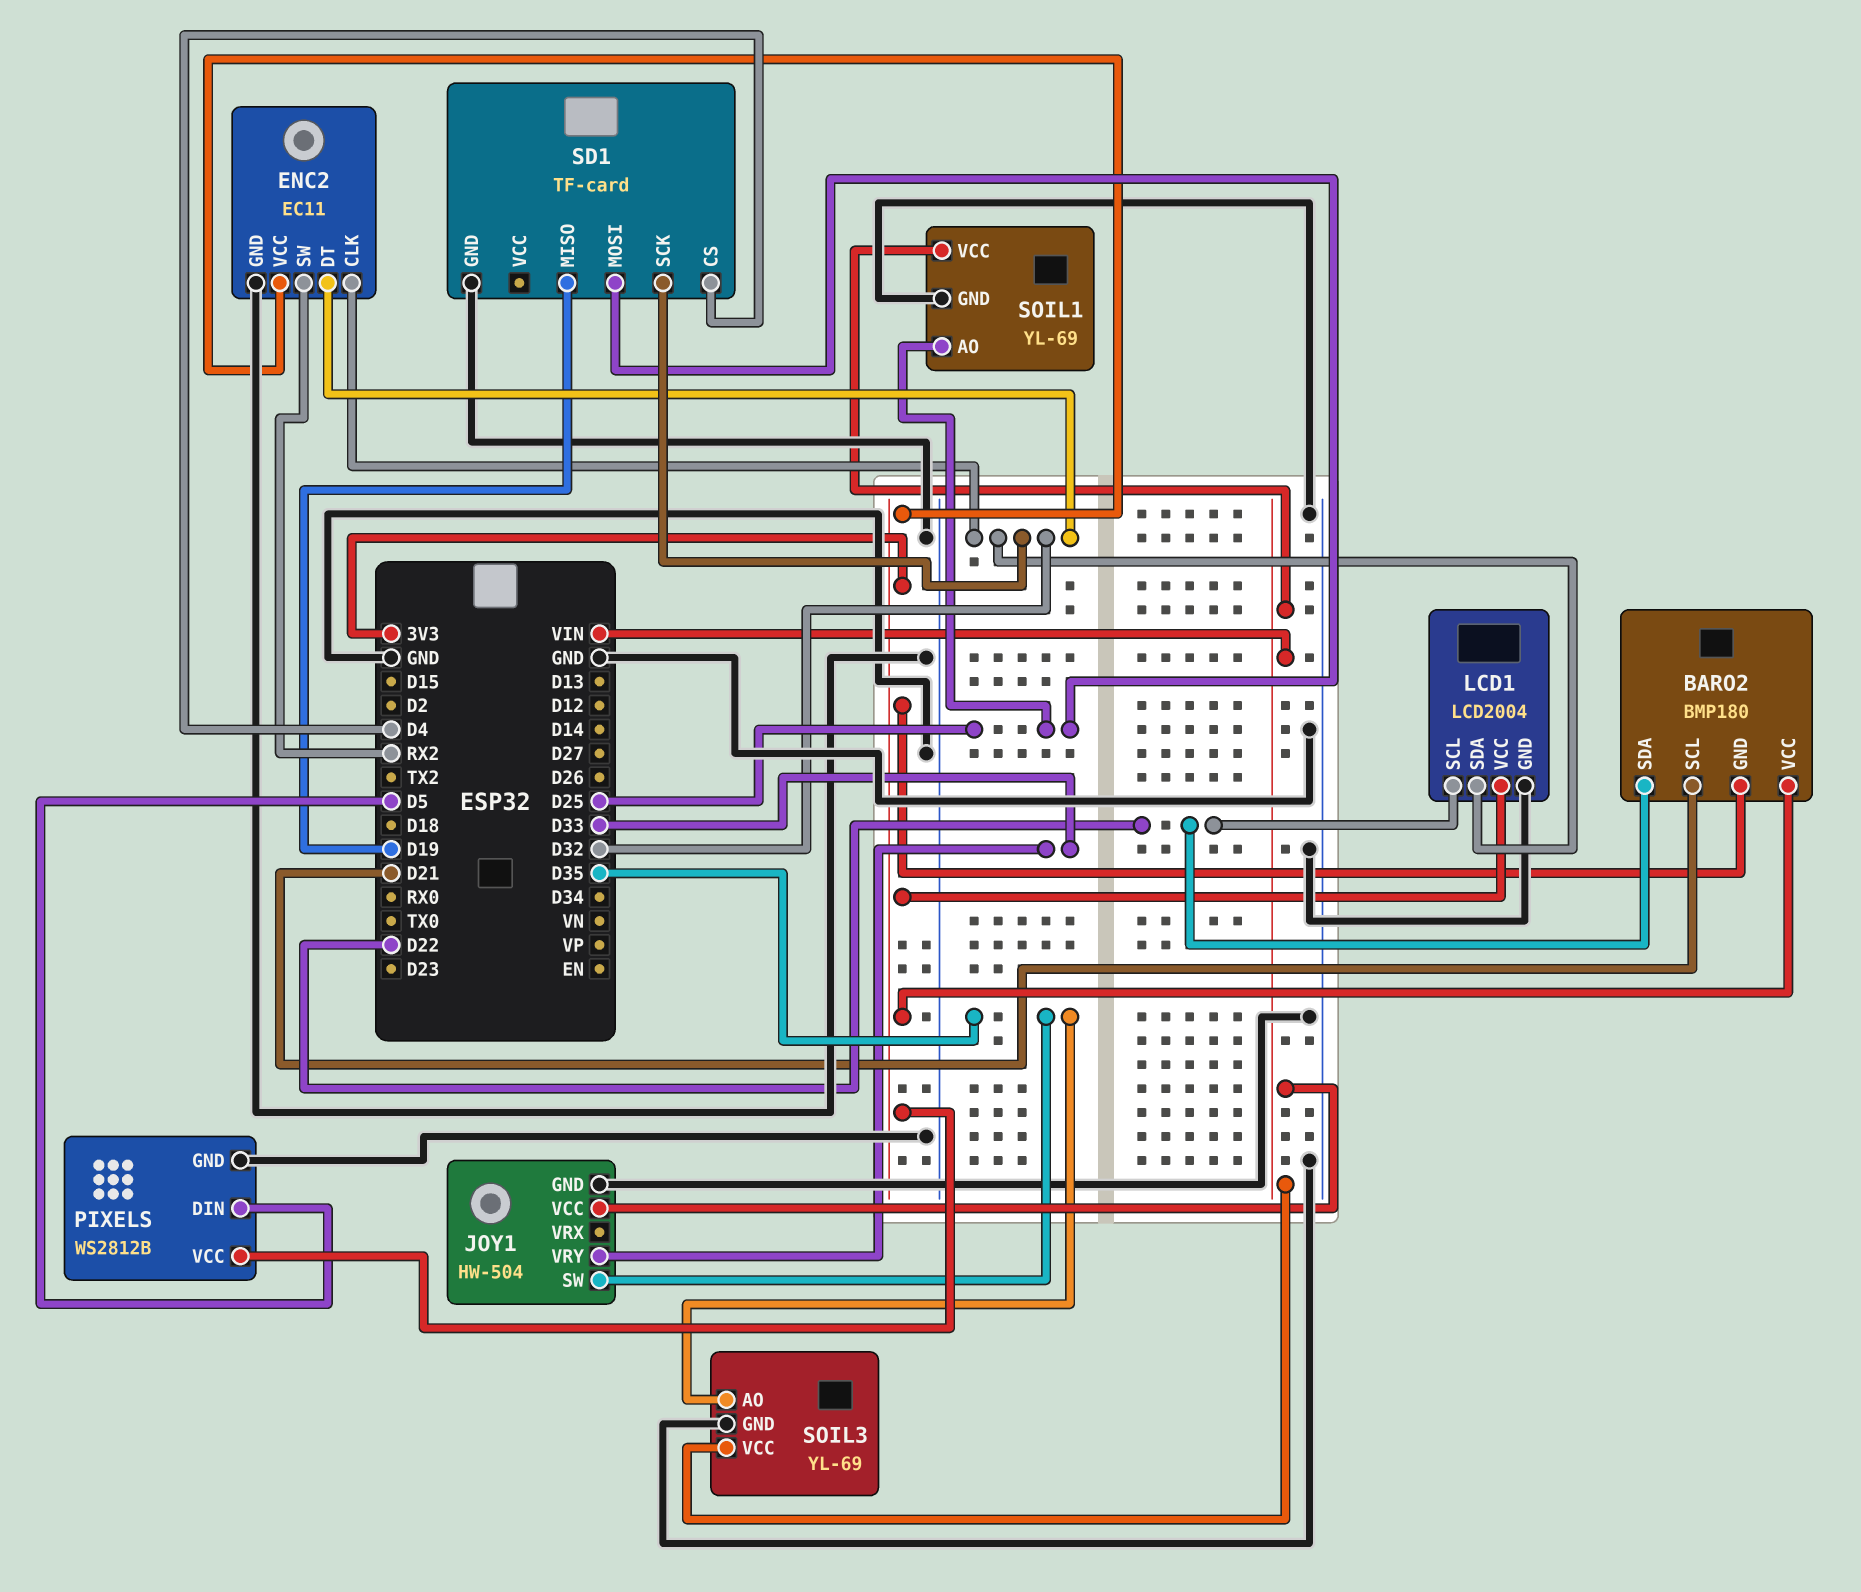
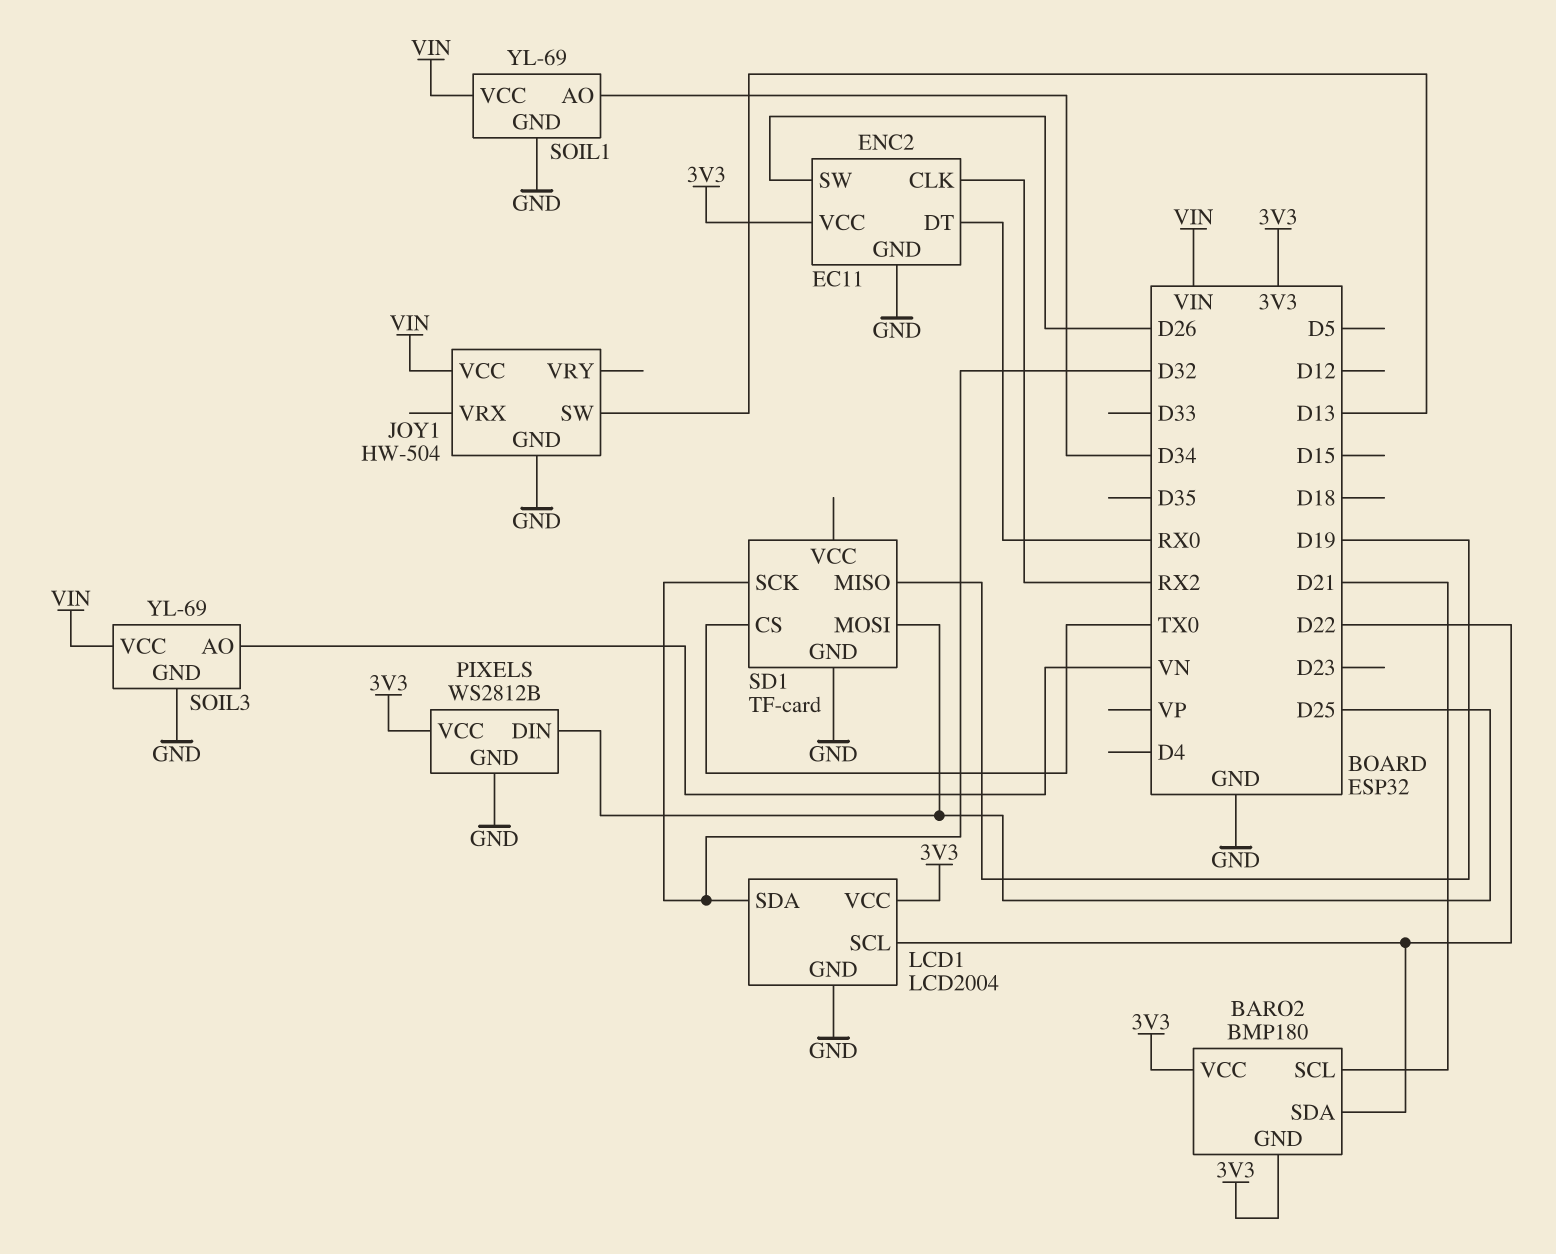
ENC2 pin CLK: D32 -> RX2
ENC2 pin DT: D32 -> RX0
ENC2 pin SW: RX2 -> D26
JOY1 pin SW: D35 -> D13
JOY1 pin VRY: D33 -> none
PIXELS pin DIN: D5 -> D25
SD1 pin CS: D4 -> TX0
SOIL1 pin AO: D25 -> D34
SOIL3 pin AO: D35 -> VN

